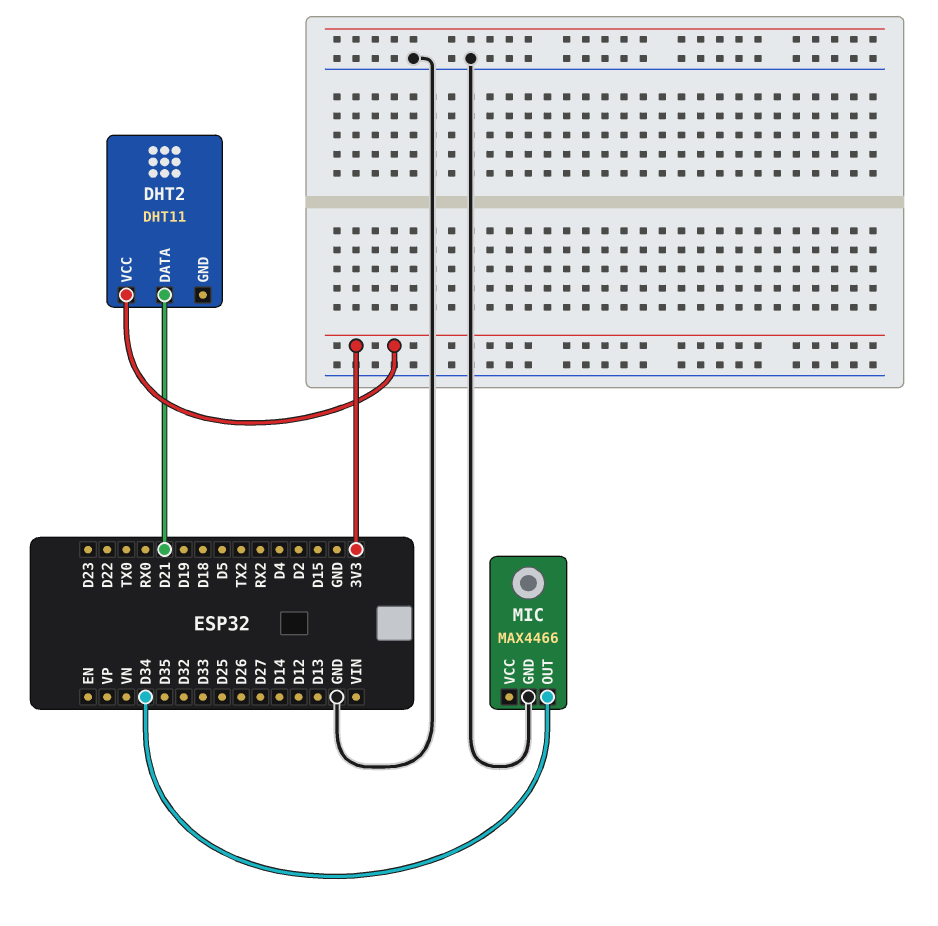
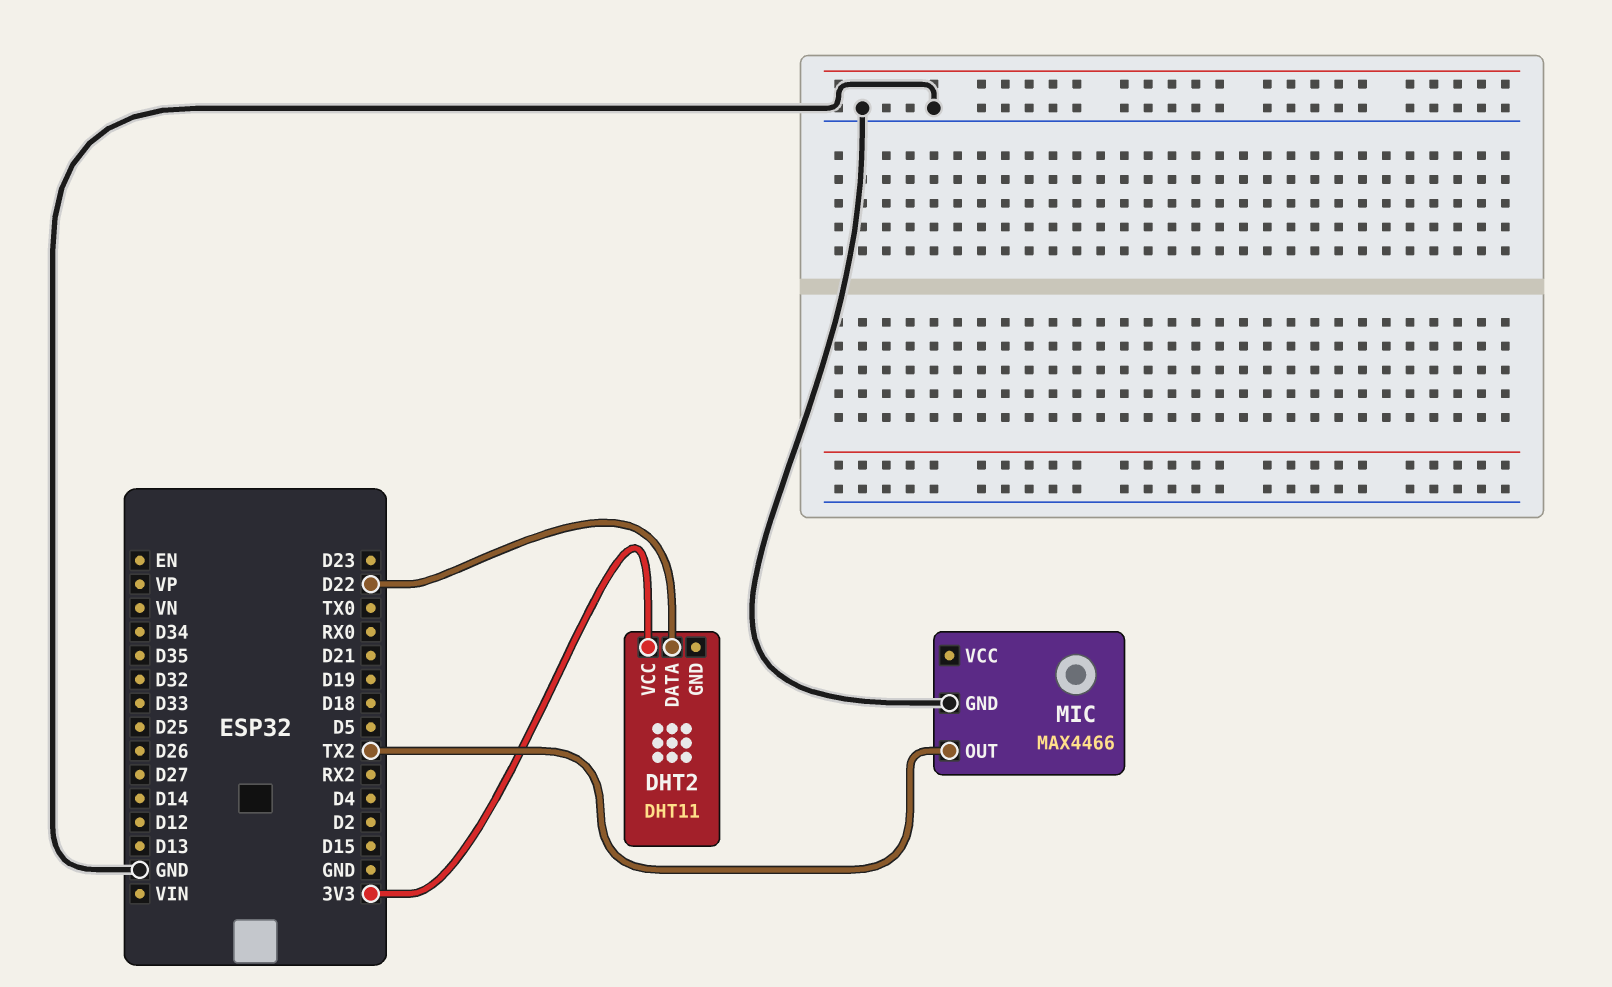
DHT2 pin DATA: D21 -> D22
MIC pin OUT: D34 -> TX2

